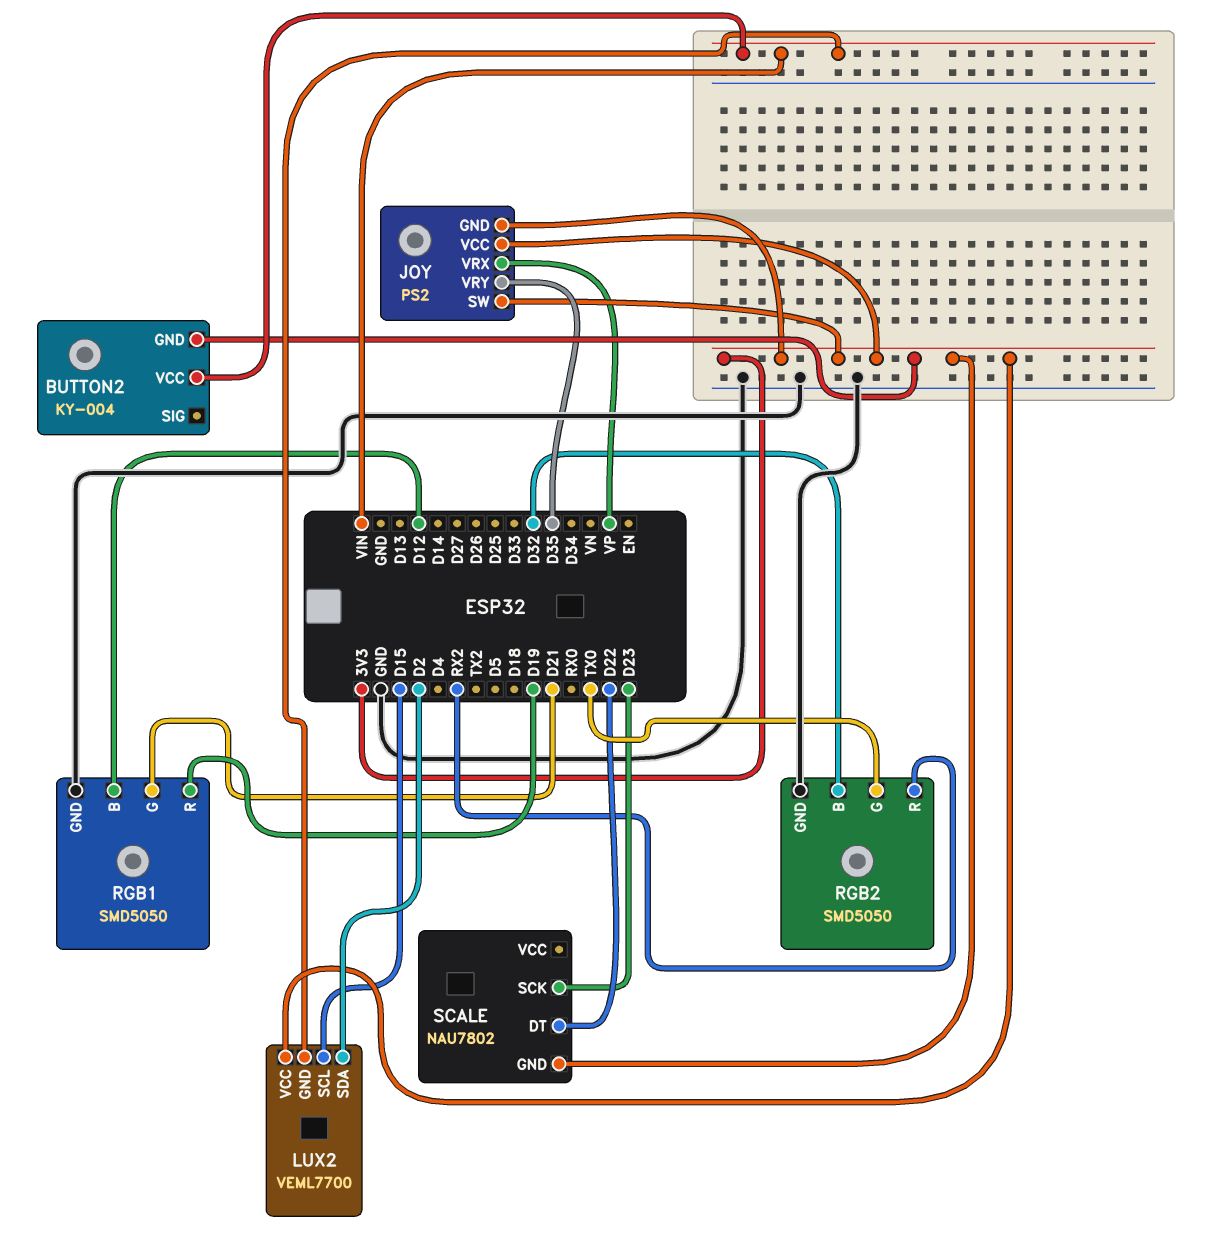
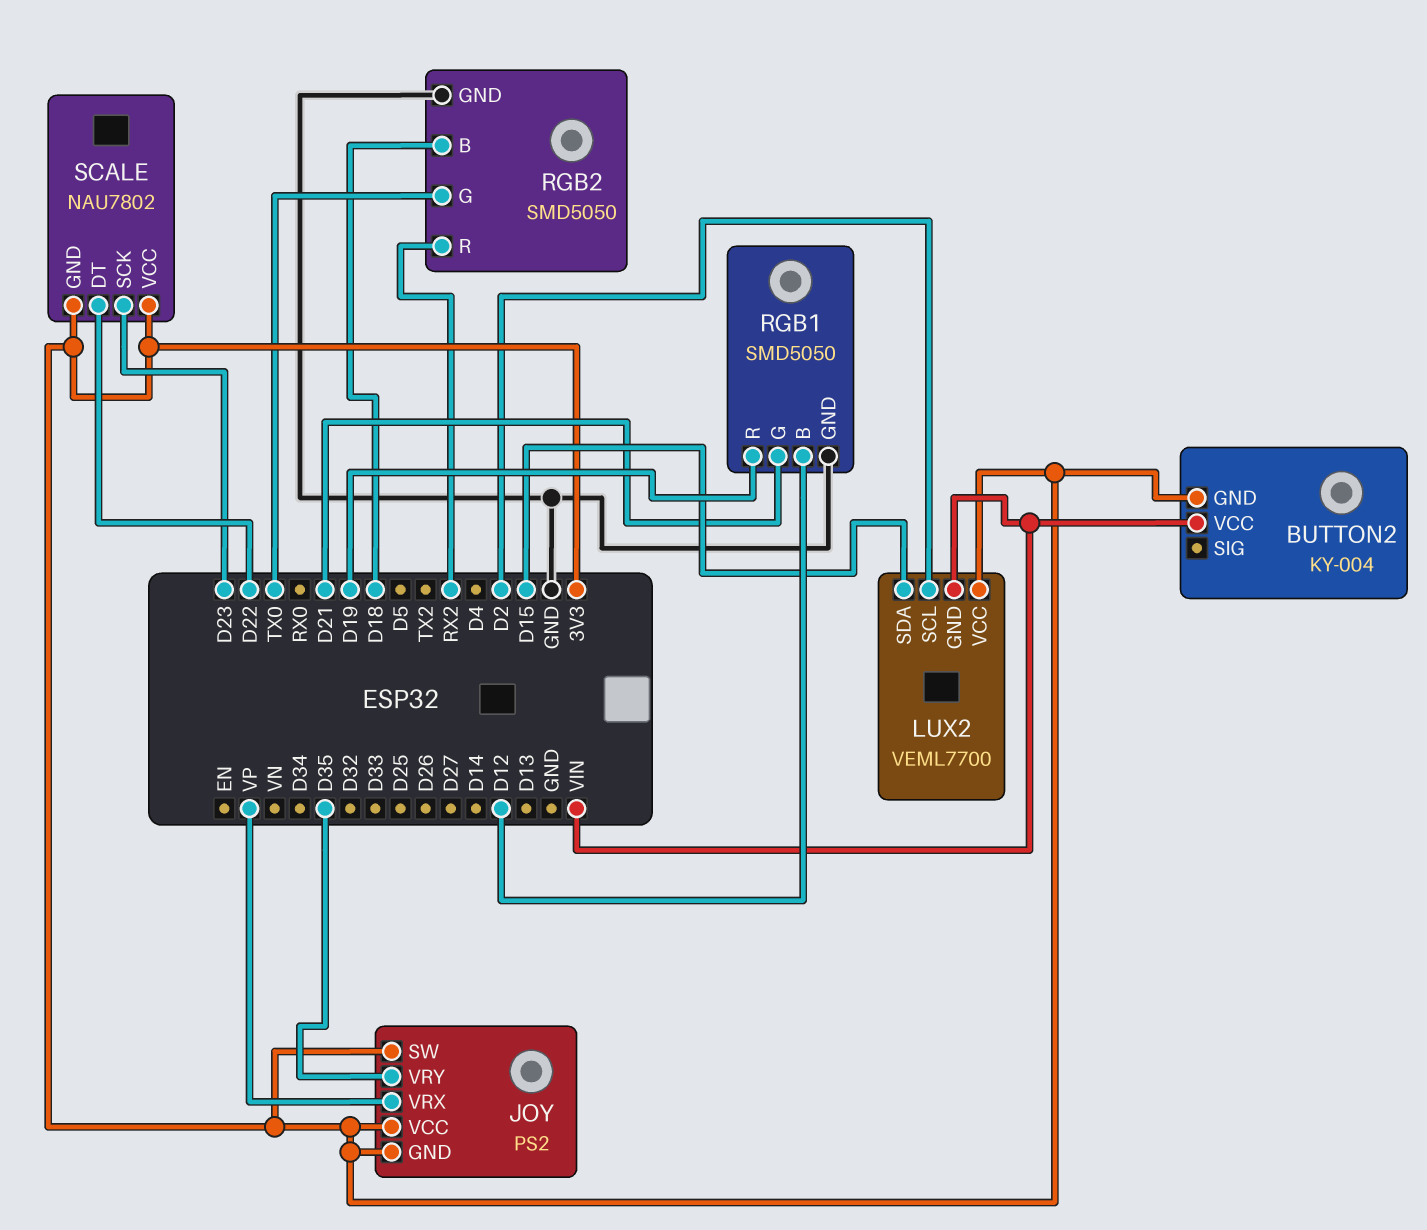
LUX2 pin SCL: D15 -> D2
LUX2 pin SDA: D2 -> D15
RGB2 pin B: D32 -> D18
SCALE pin VCC: none -> 3V3

